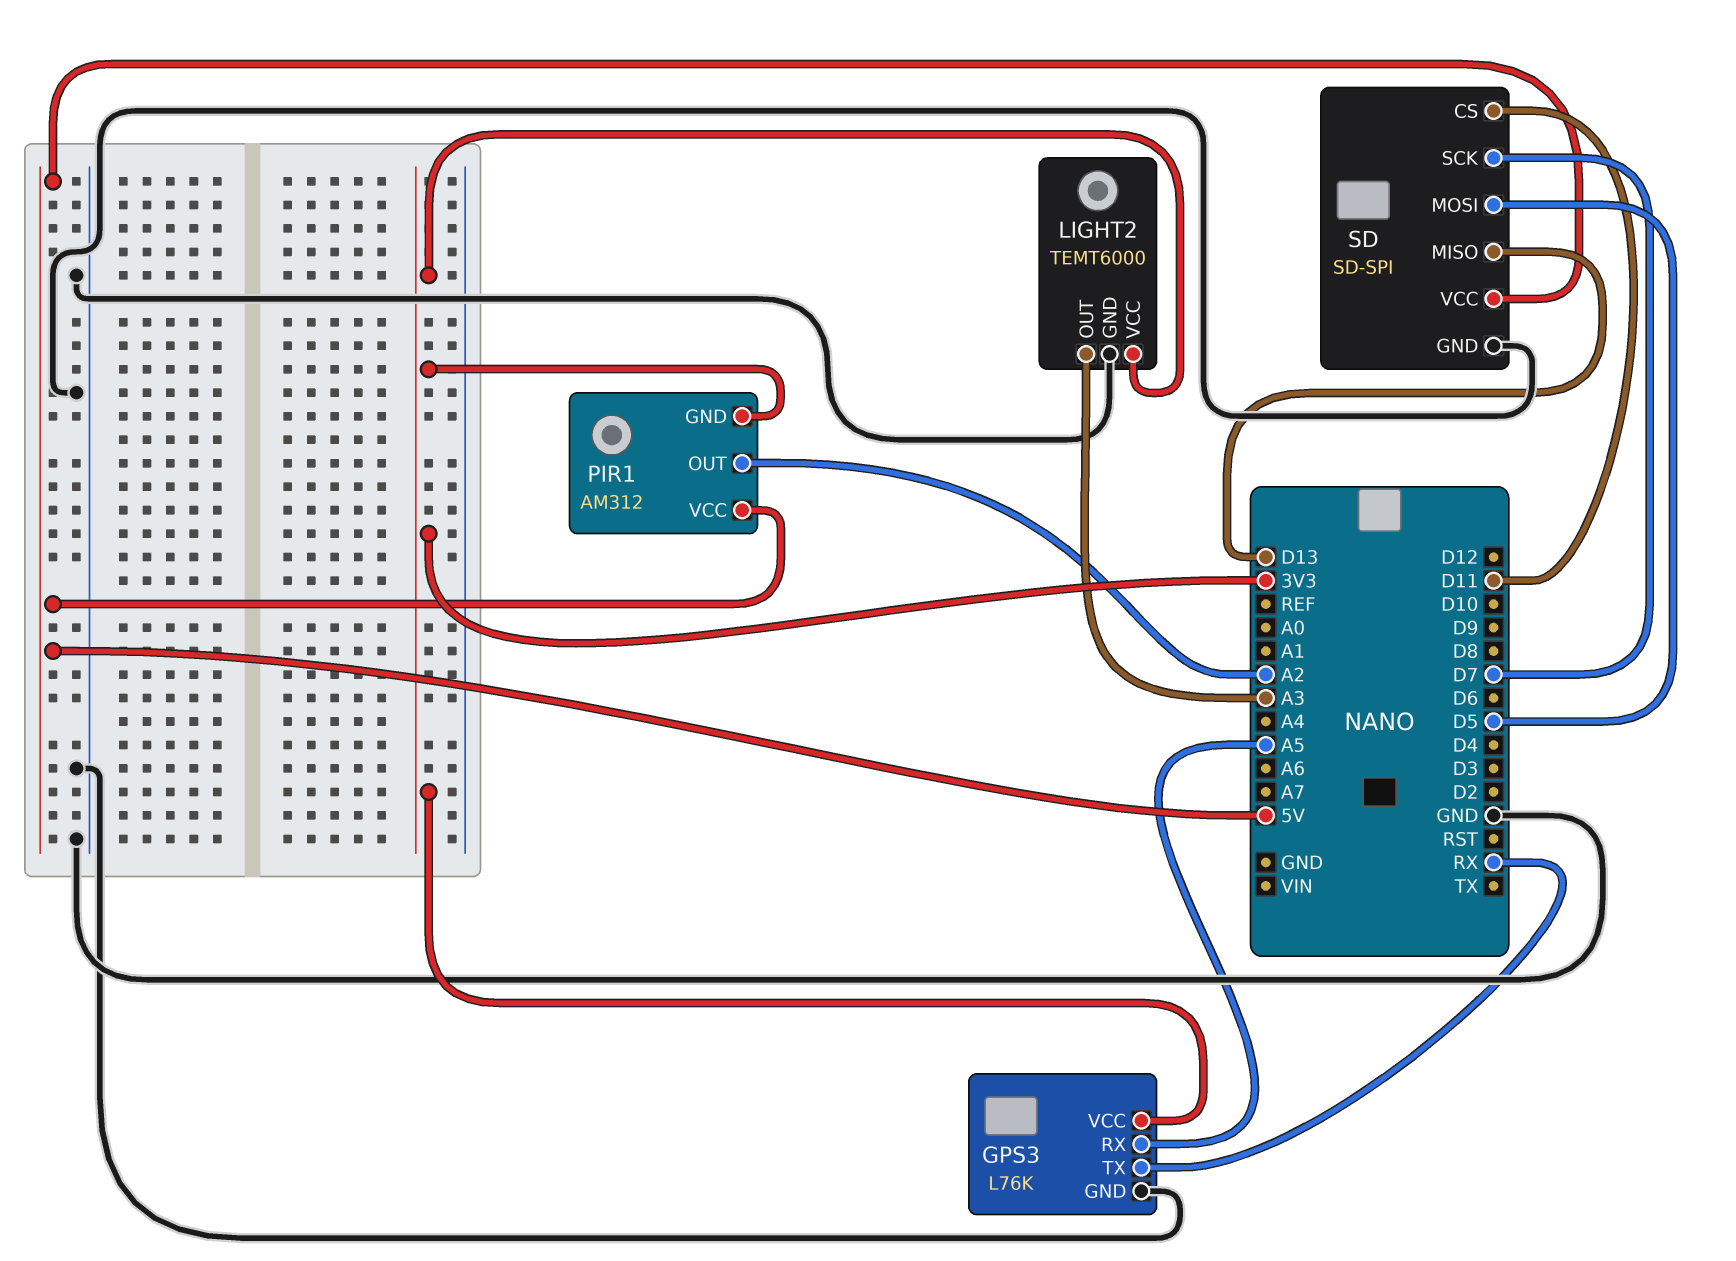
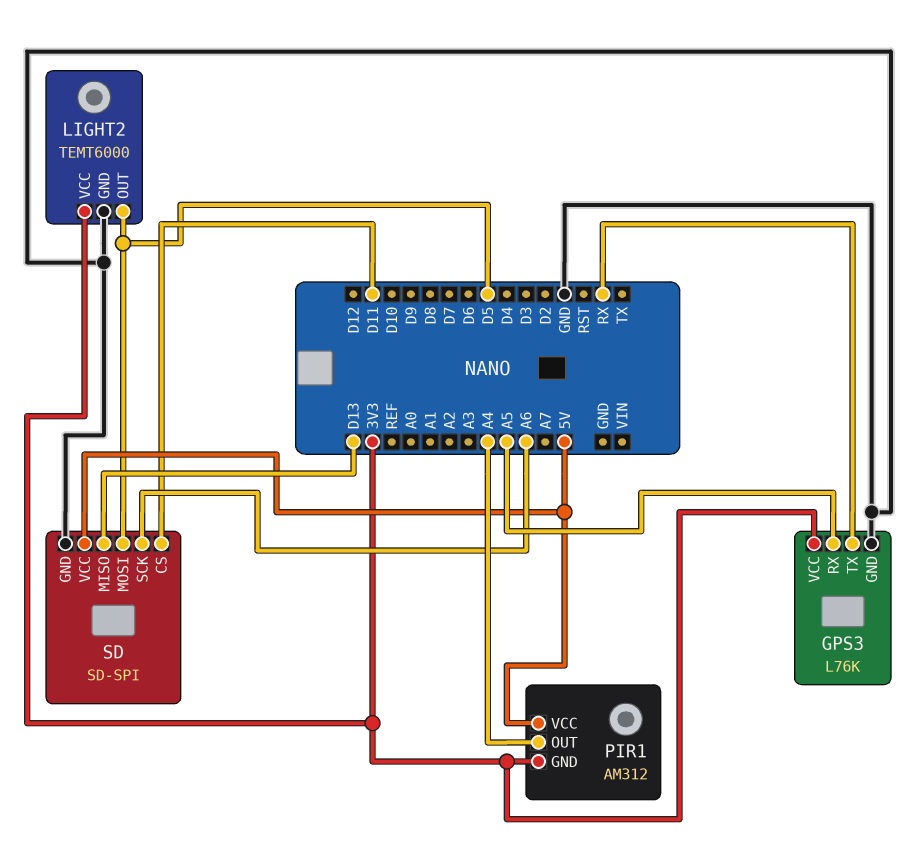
LIGHT2 pin OUT: A3 -> D5
PIR1 pin OUT: A2 -> A4
SD pin SCK: D7 -> A6

